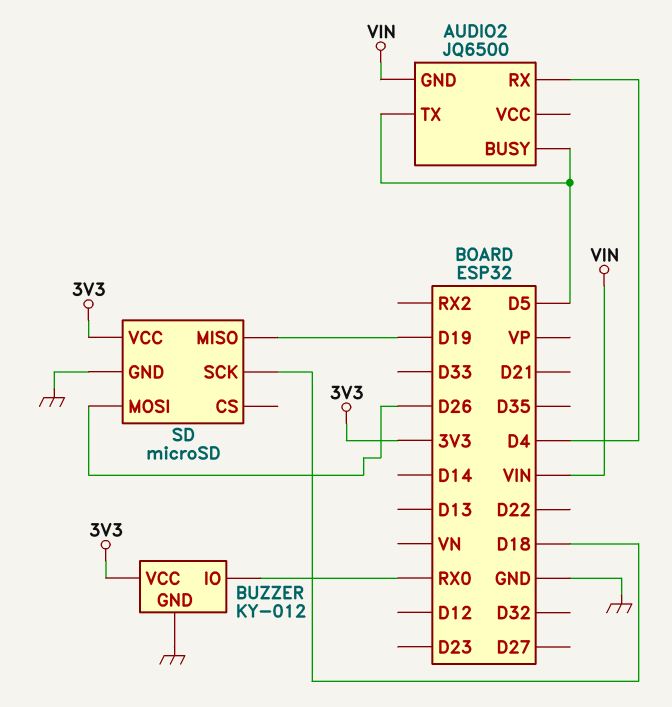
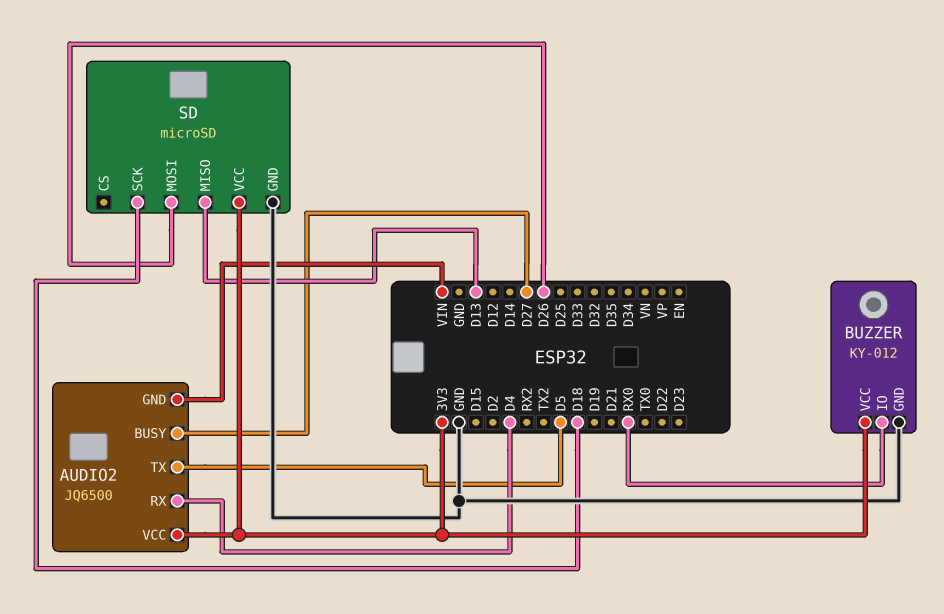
AUDIO2 pin BUSY: D5 -> D27
AUDIO2 pin VCC: none -> 3V3
SD pin MISO: D19 -> D13

